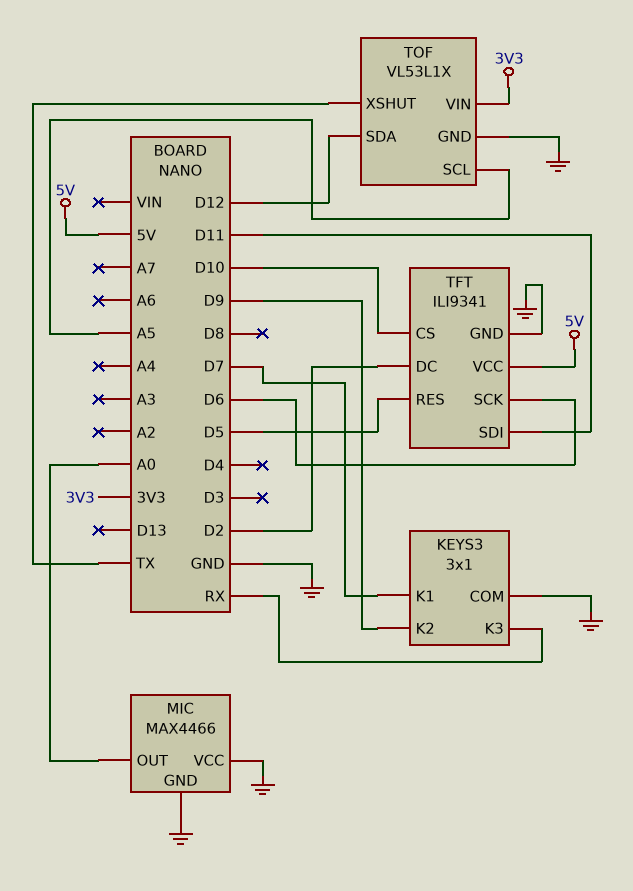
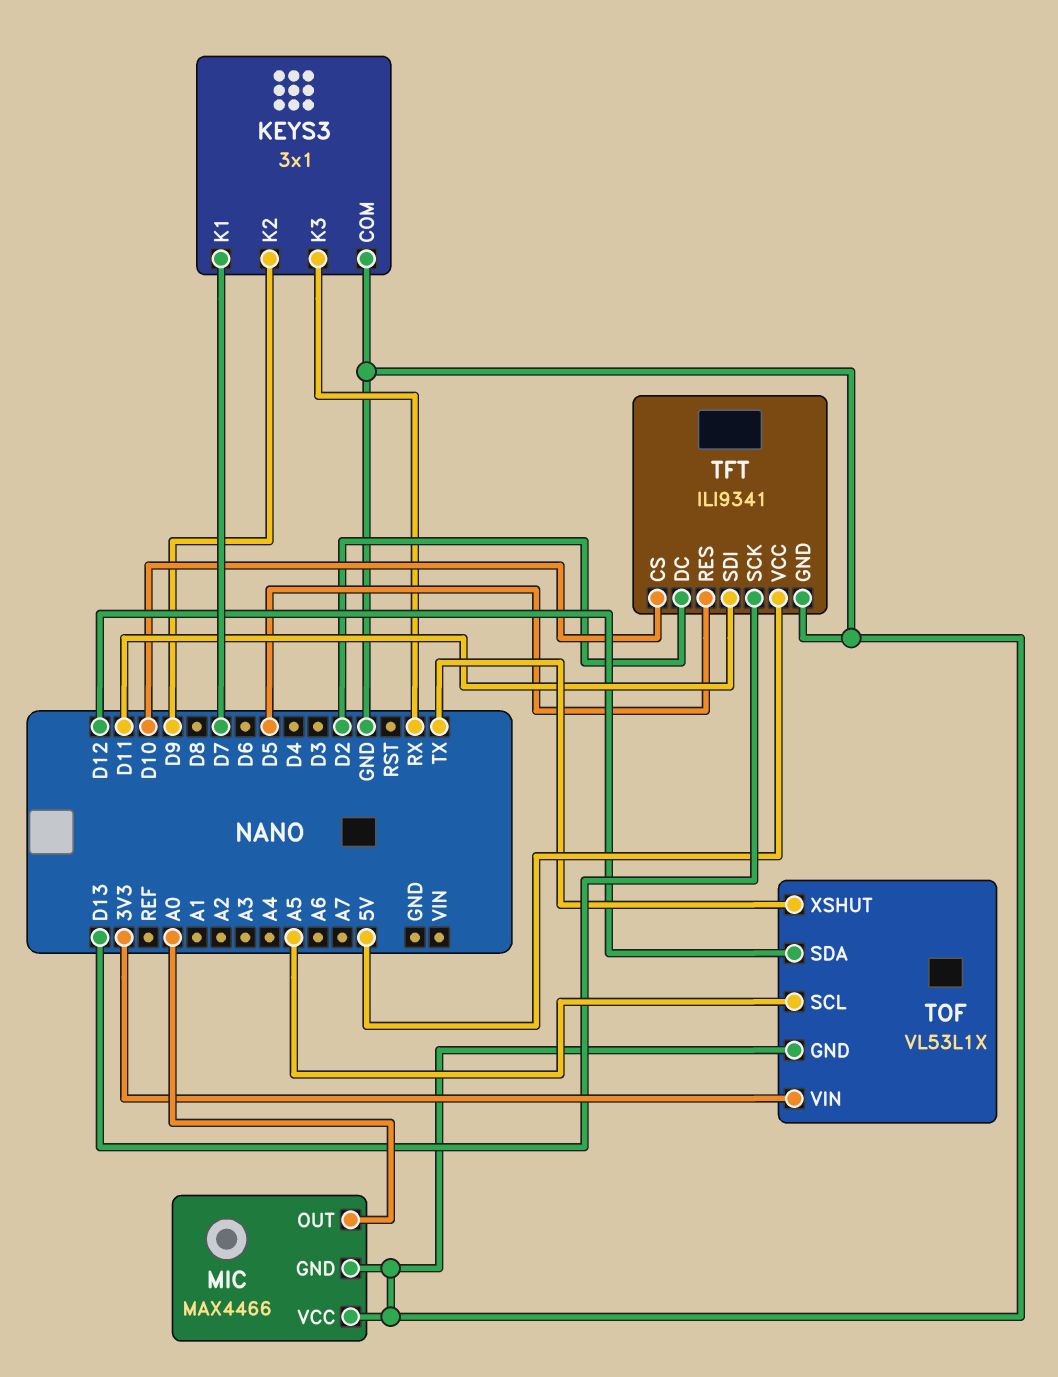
TFT pin SCK: D6 -> D13

